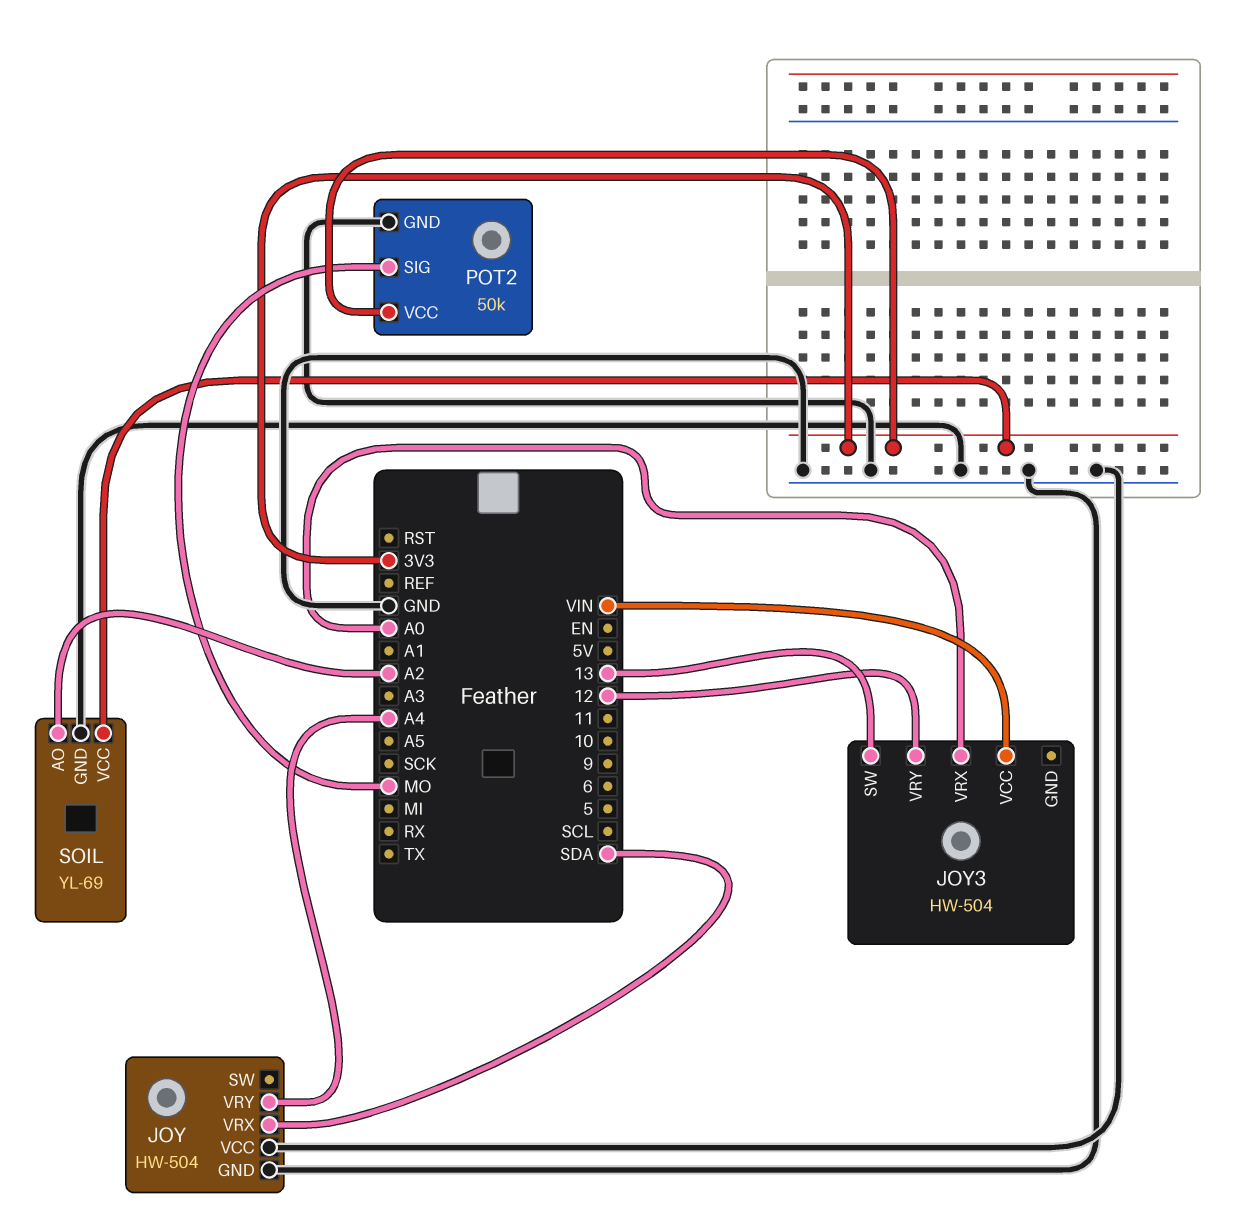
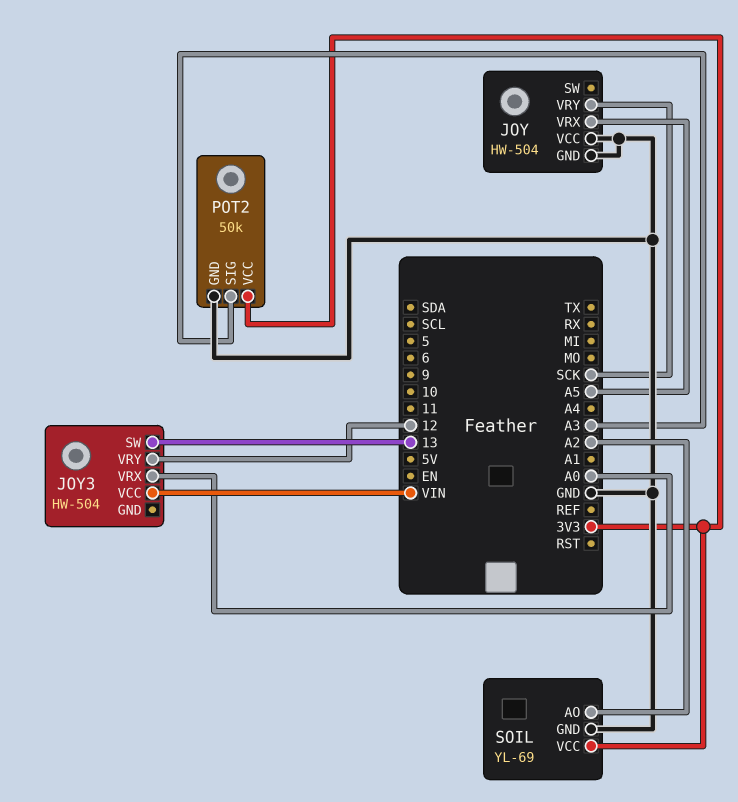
JOY pin VRX: SDA -> A5
JOY pin VRY: A4 -> SCK
POT2 pin SIG: MO -> A3

